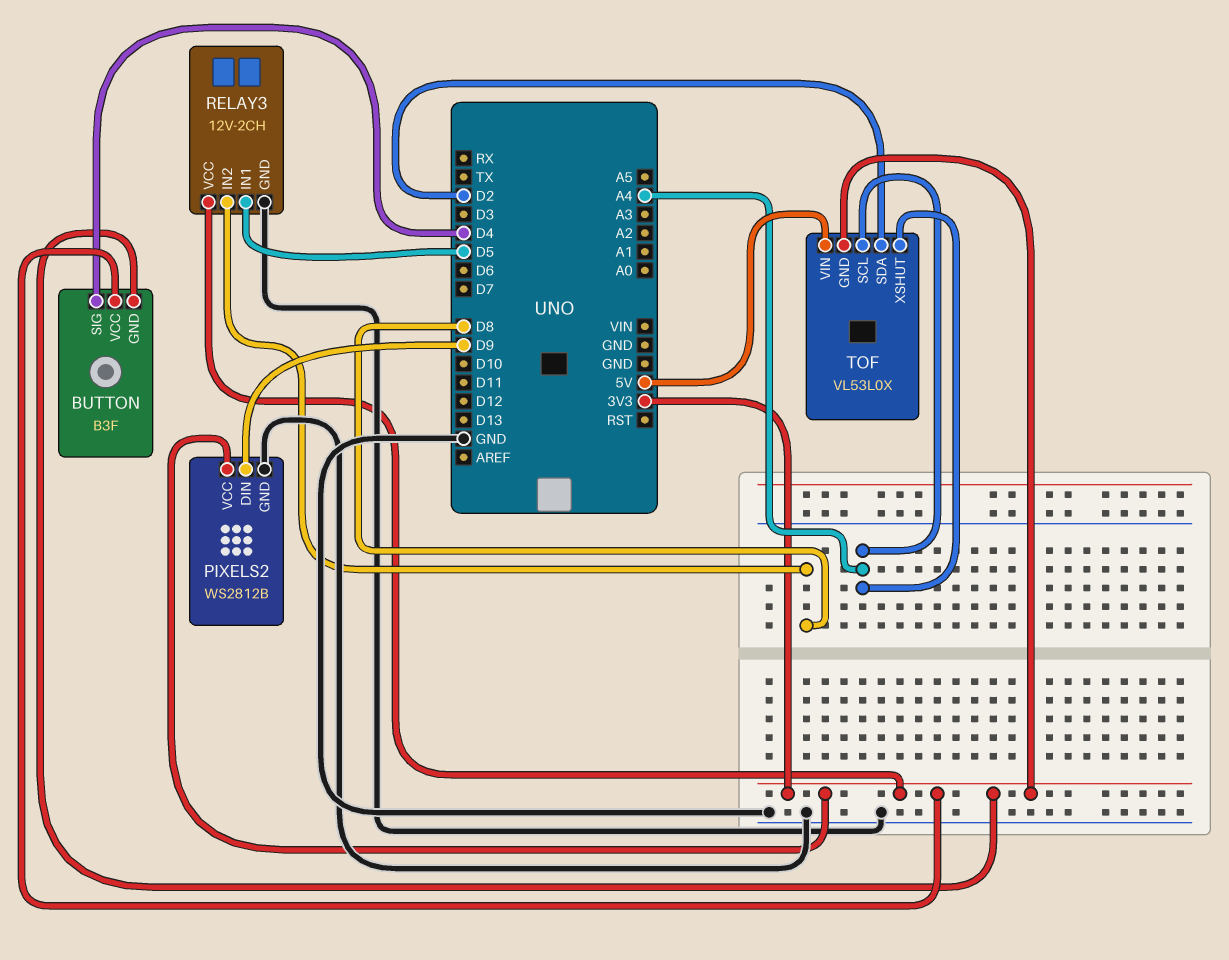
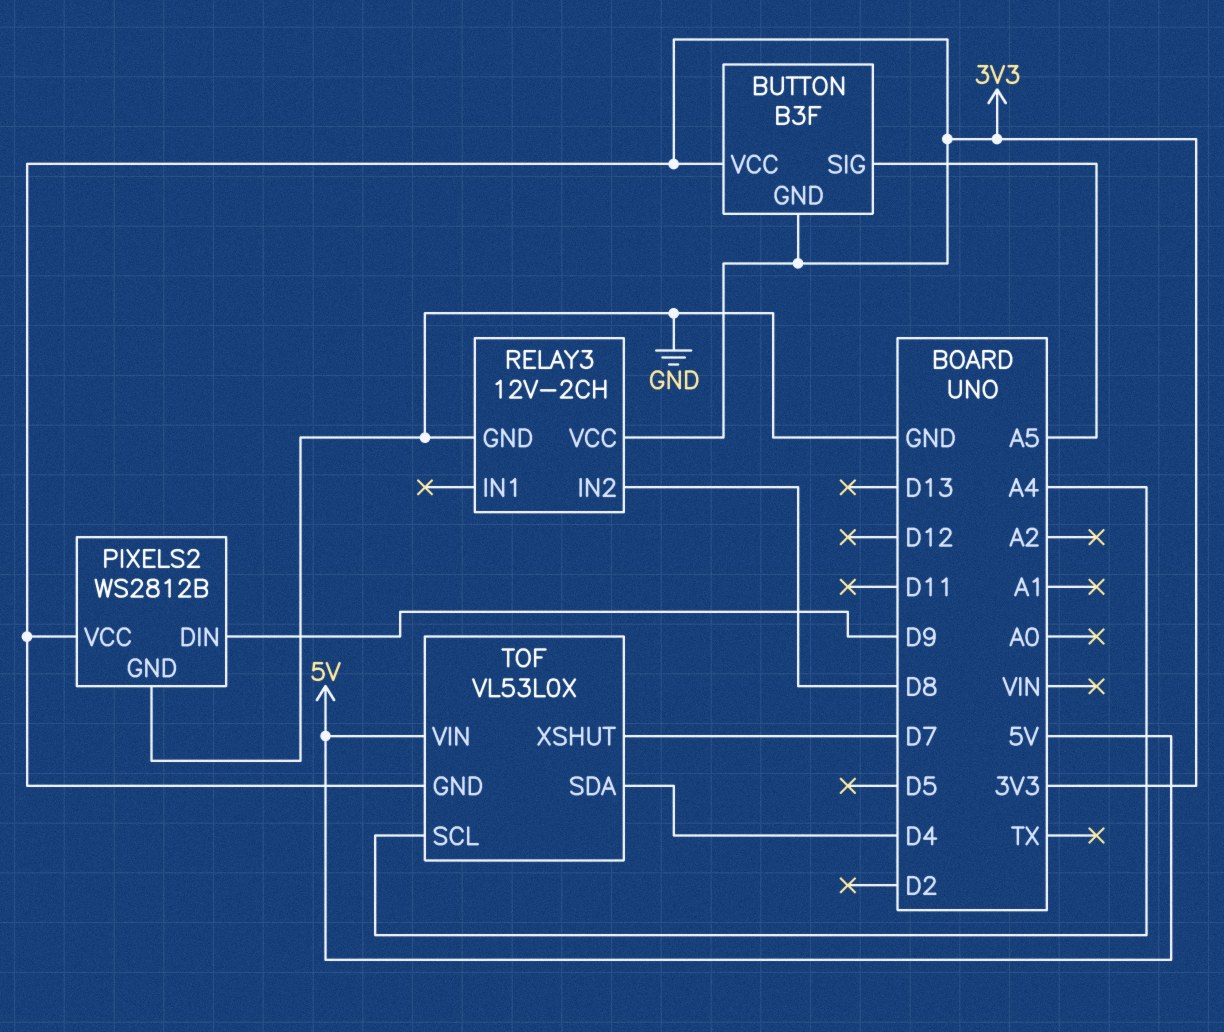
BUTTON pin SIG: D4 -> A5
RELAY3 pin IN1: D5 -> none
TOF pin SDA: D2 -> D4
TOF pin XSHUT: A4 -> D7

